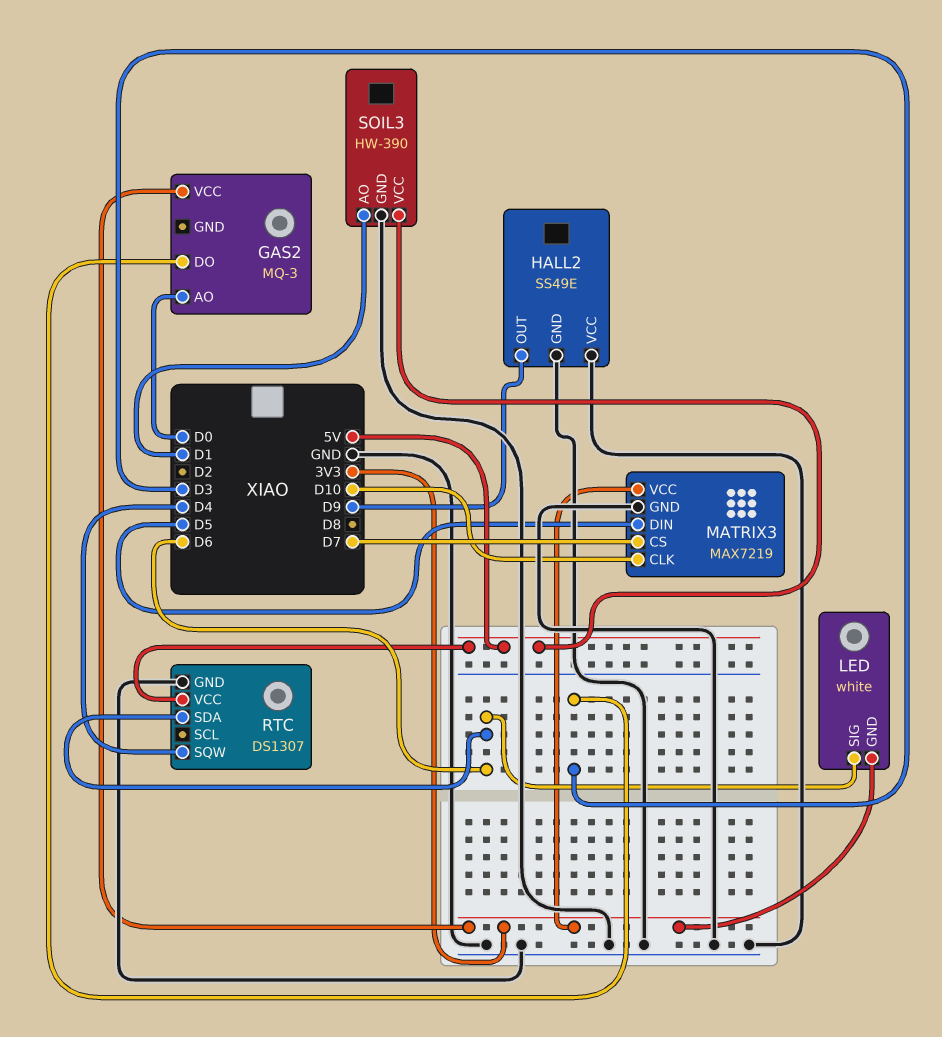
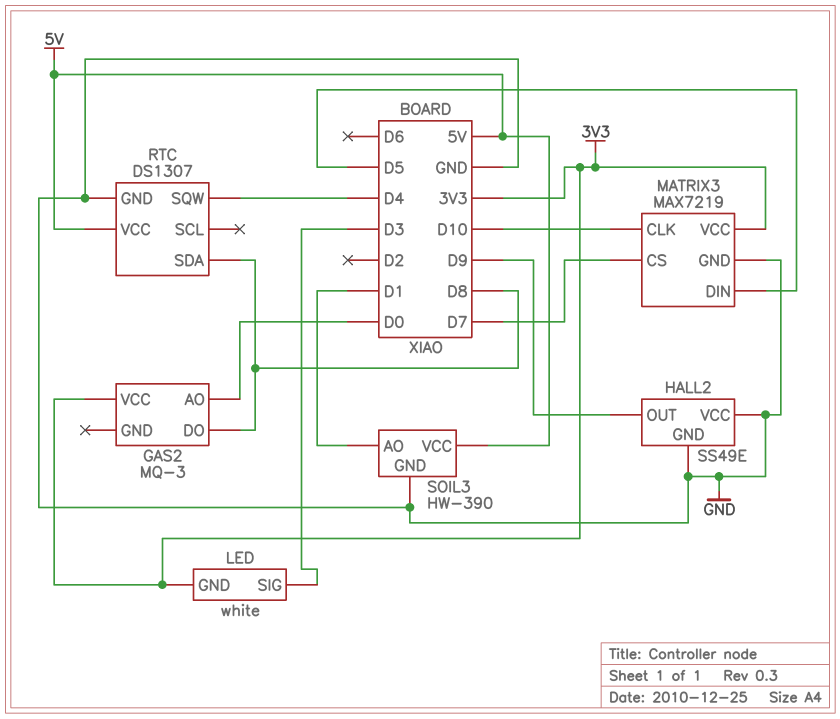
GAS2 pin DO: D3 -> D8
LED pin SIG: D6 -> D3
RTC pin SDA: D6 -> D8

